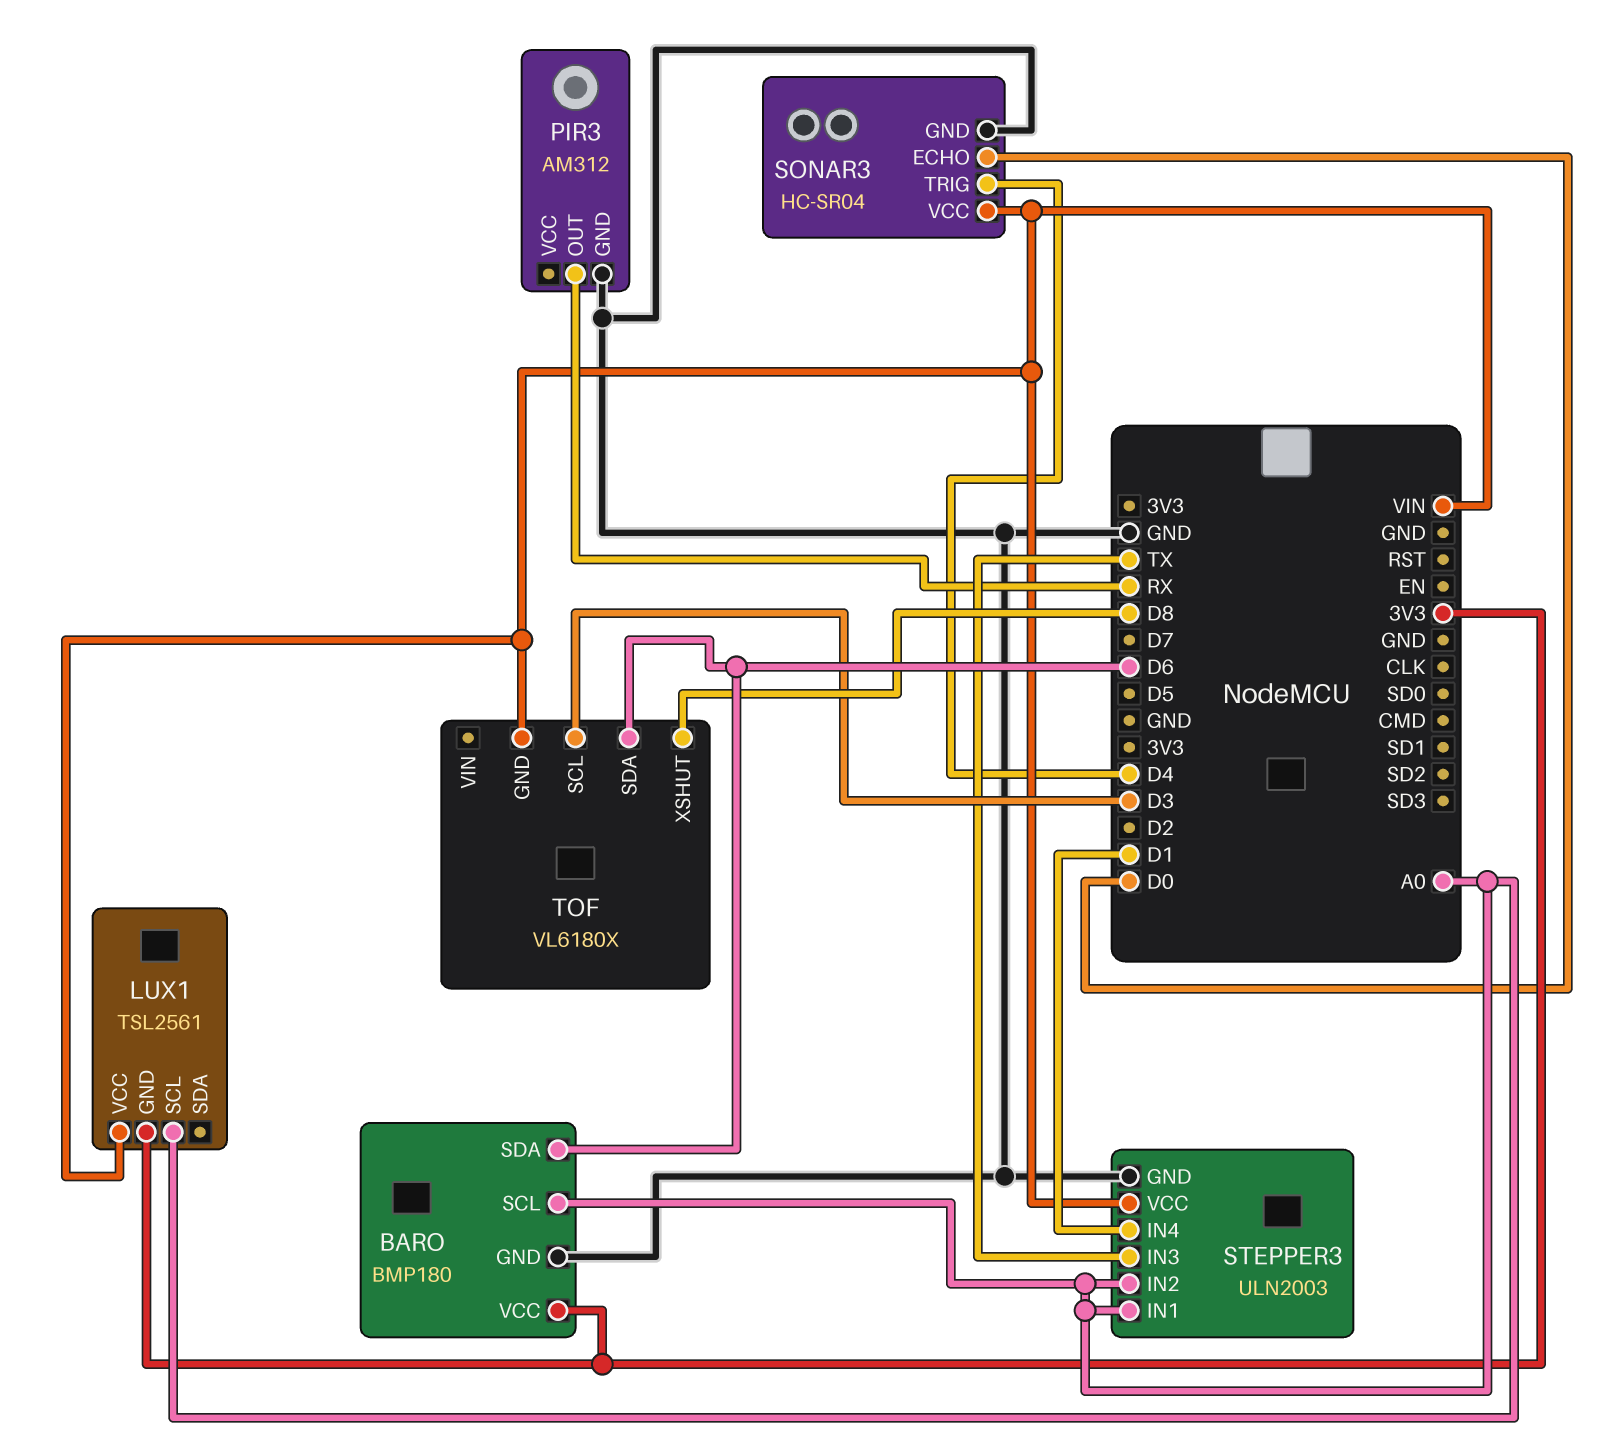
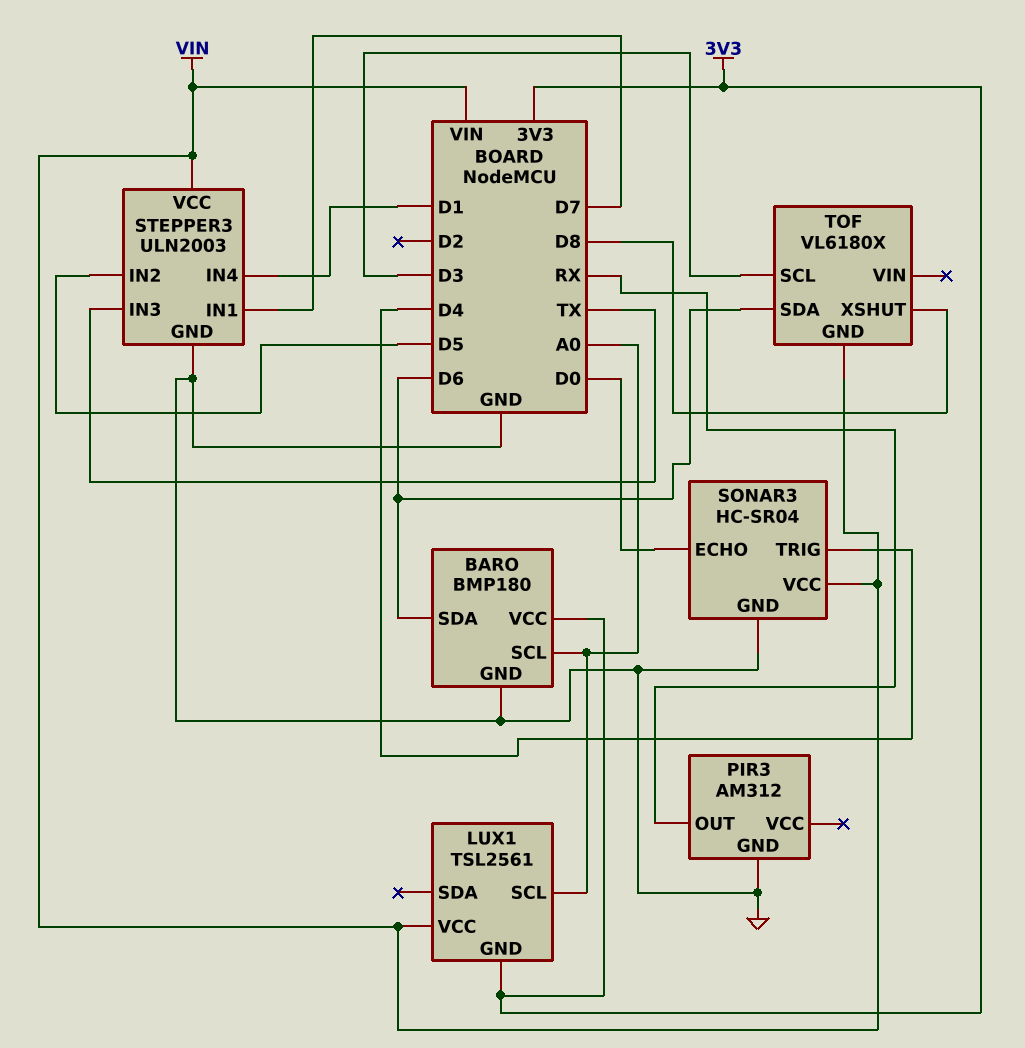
STEPPER3 pin IN1: A0 -> D7
STEPPER3 pin IN2: A0 -> D5

